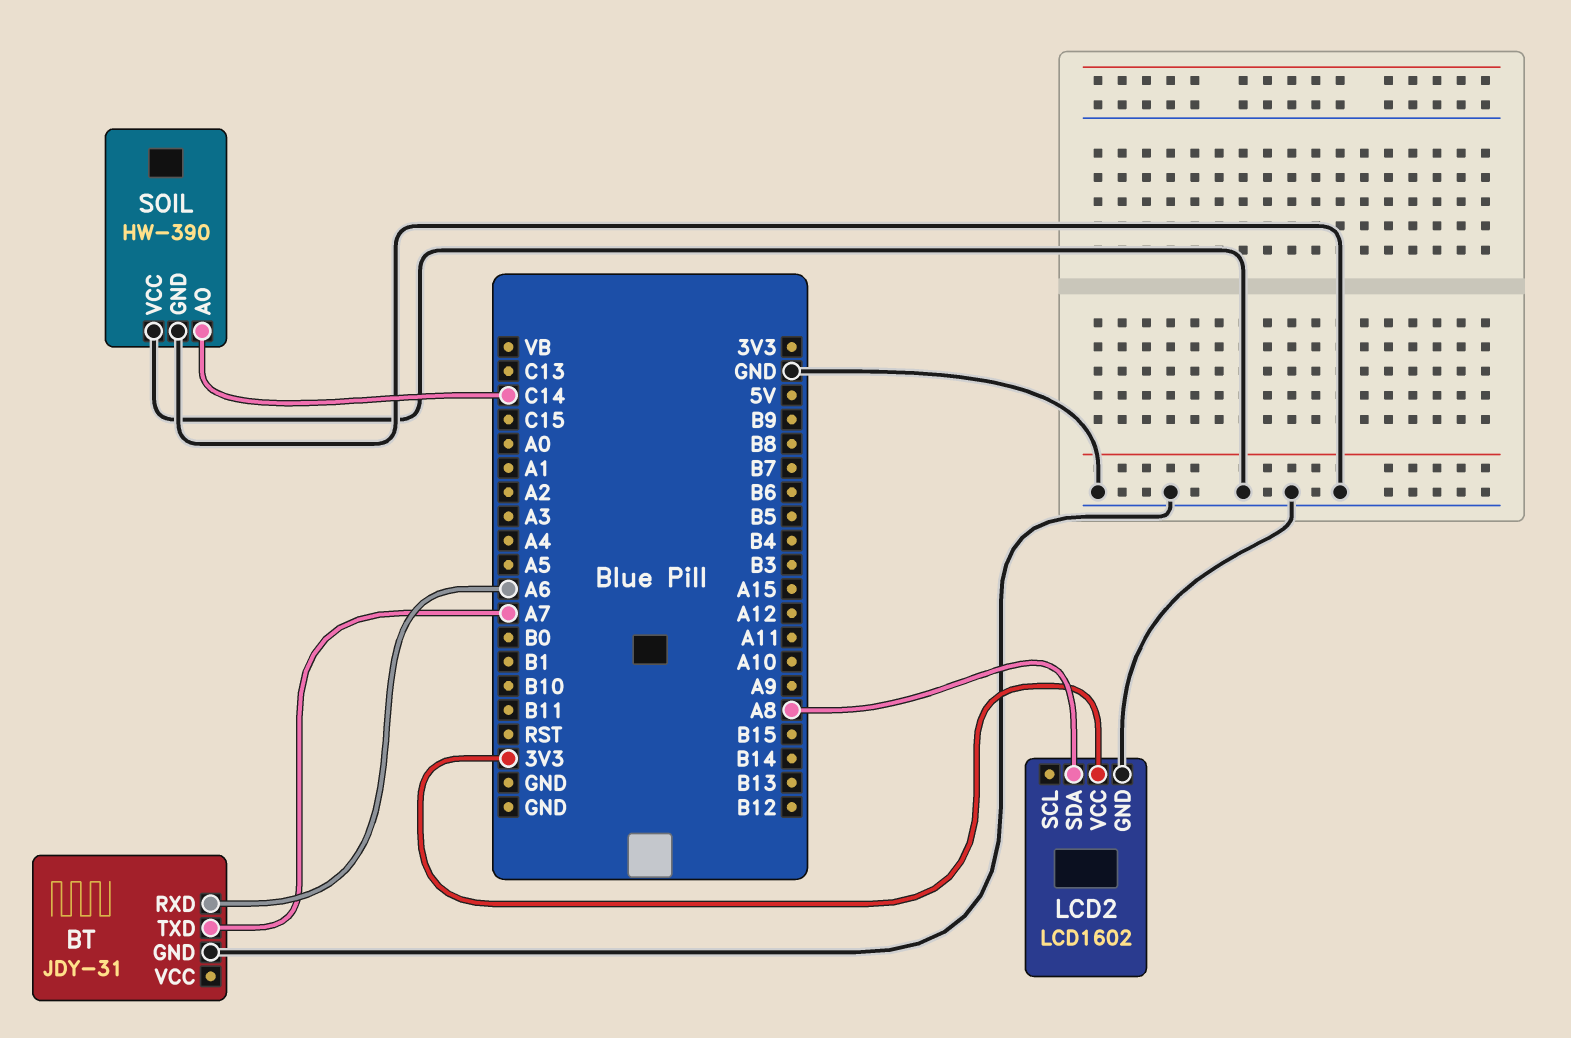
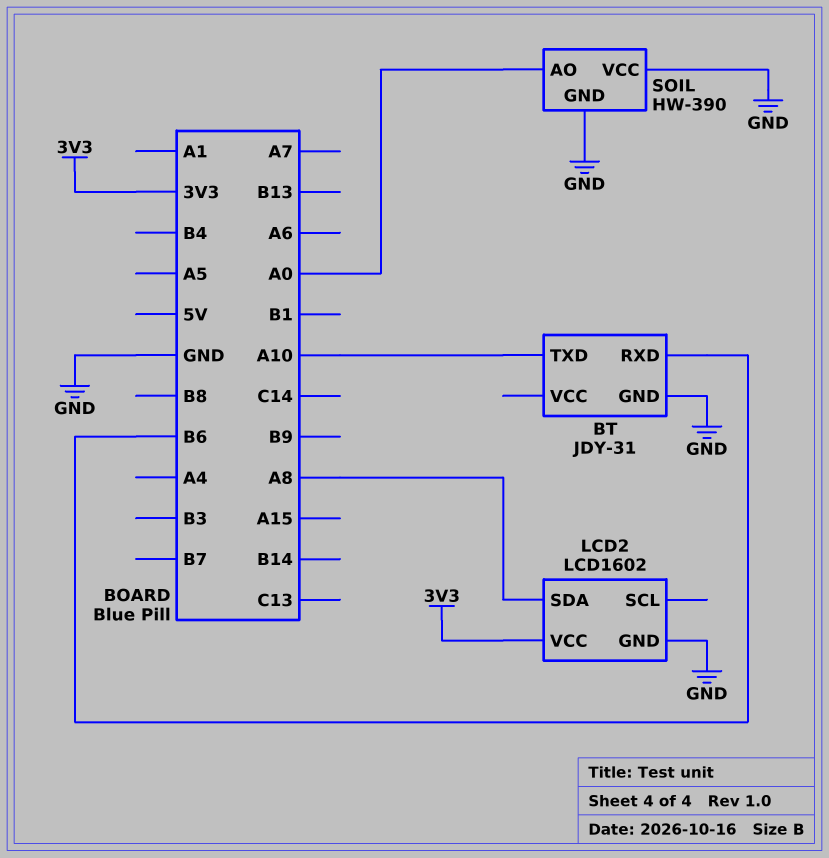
BT pin RXD: A6 -> B6
BT pin TXD: A7 -> A10
SOIL pin AO: C14 -> A0

